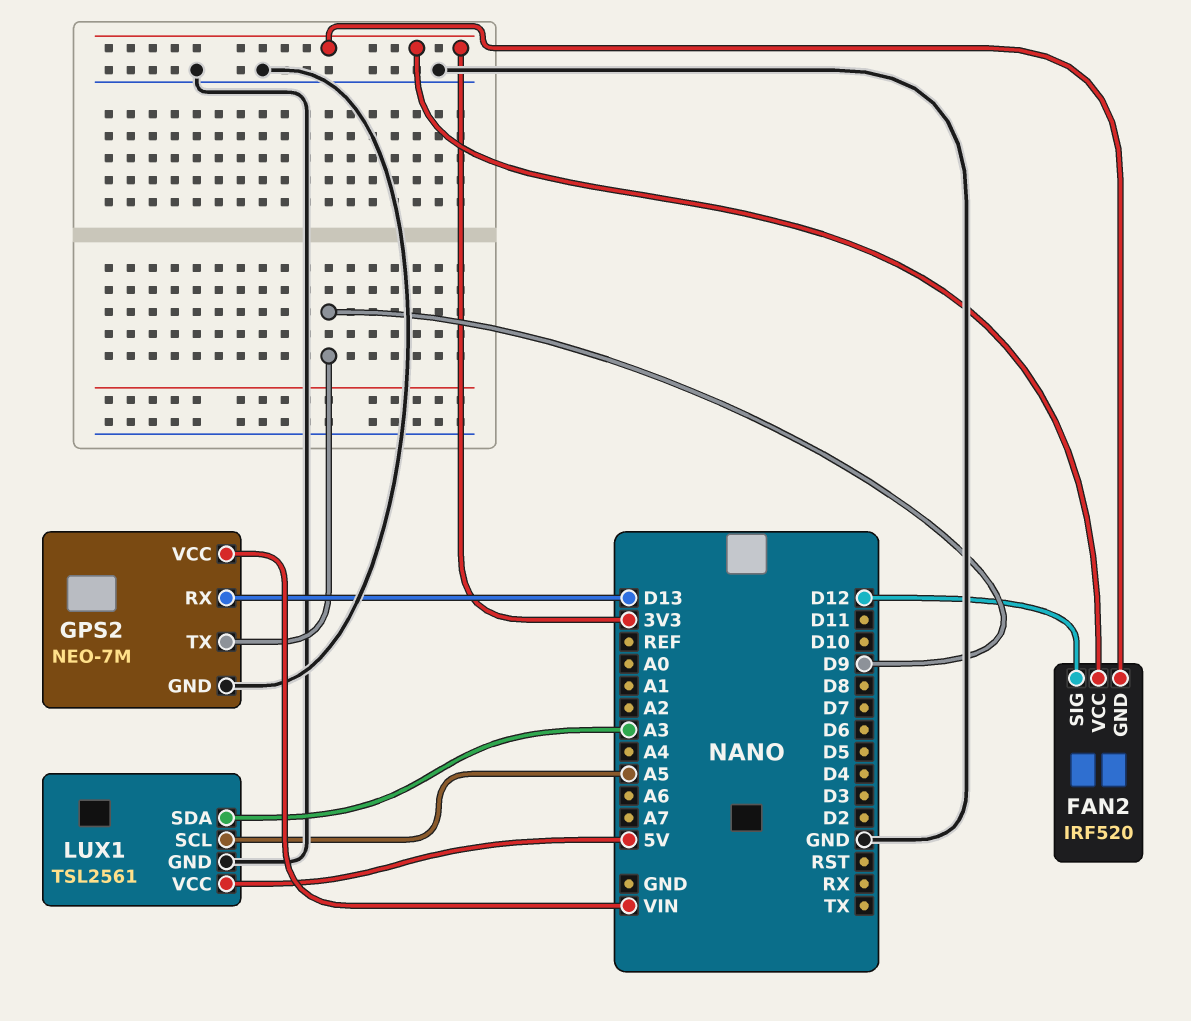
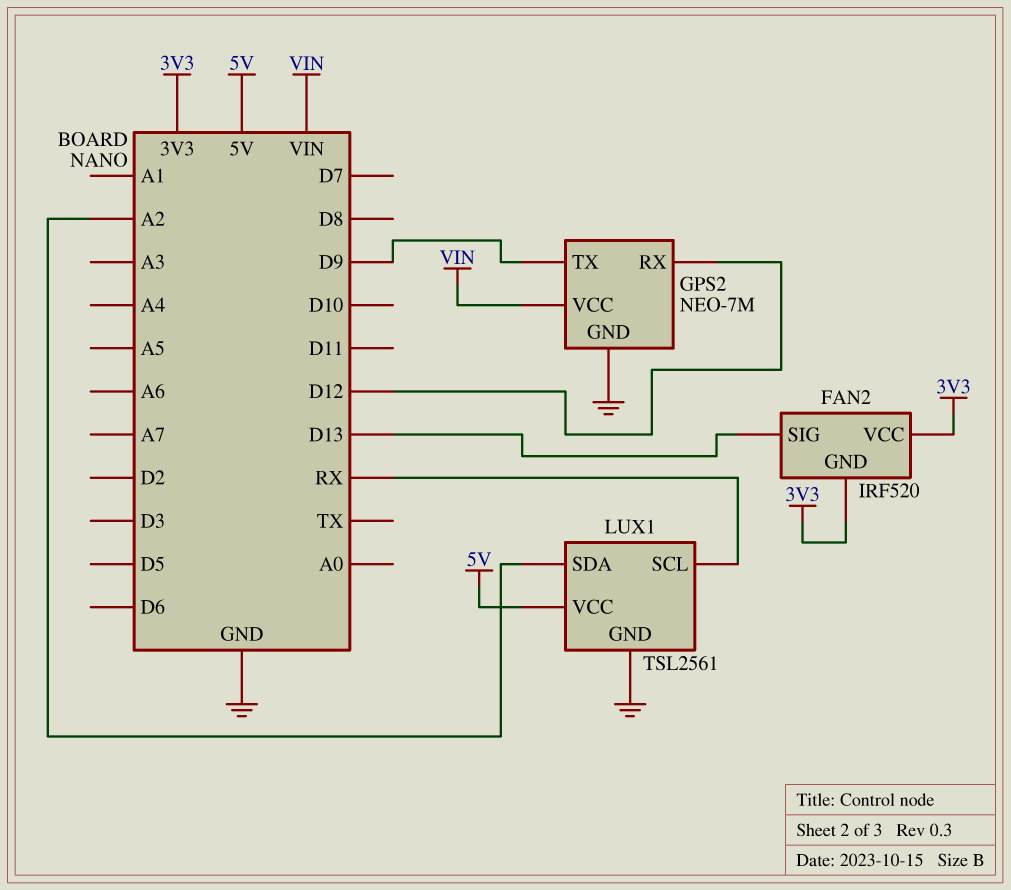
FAN2 pin SIG: D12 -> D13
GPS2 pin RX: D13 -> D12
LUX1 pin SCL: A5 -> RX
LUX1 pin SDA: A3 -> A2

